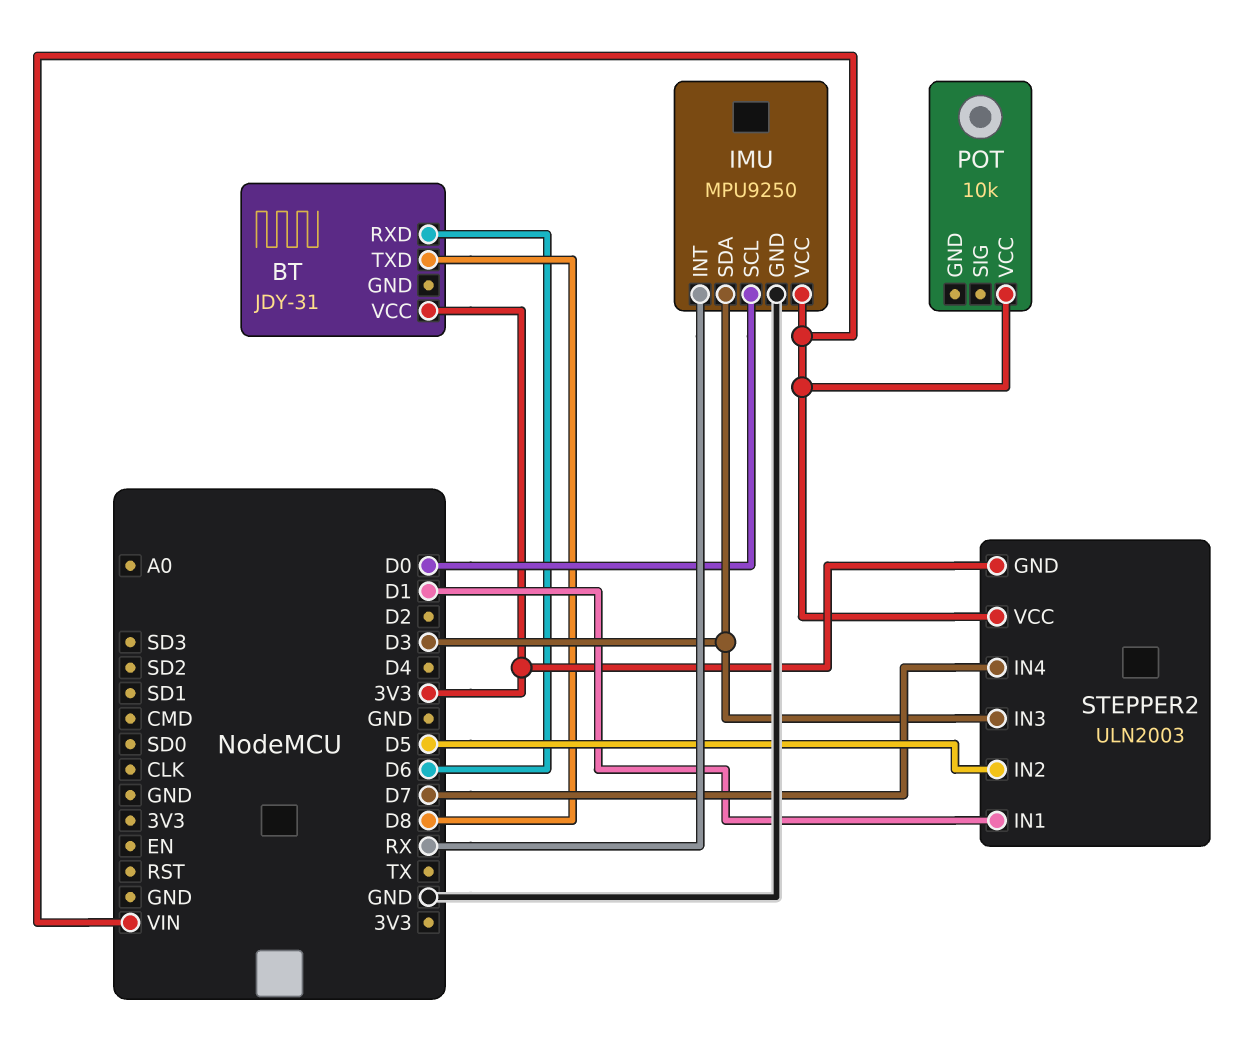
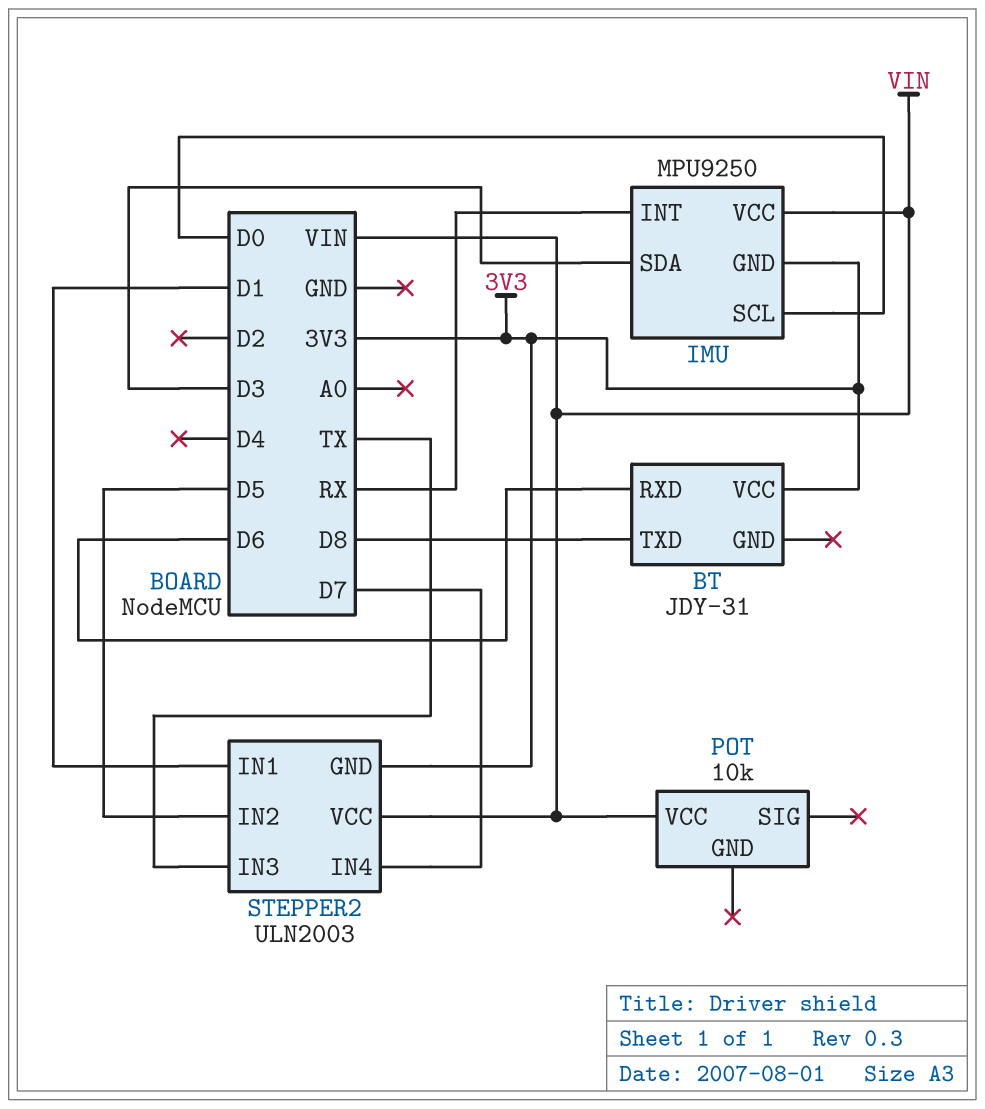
IMU pin GND: GND -> 3V3
STEPPER2 pin IN3: D3 -> TX

